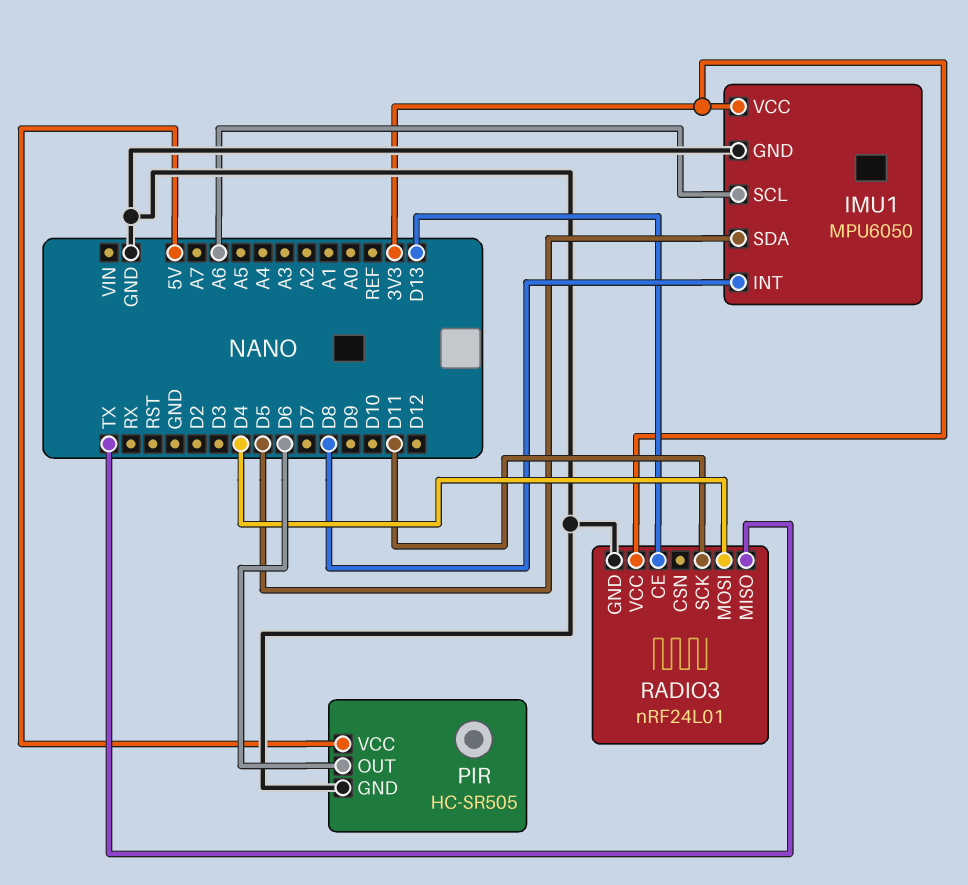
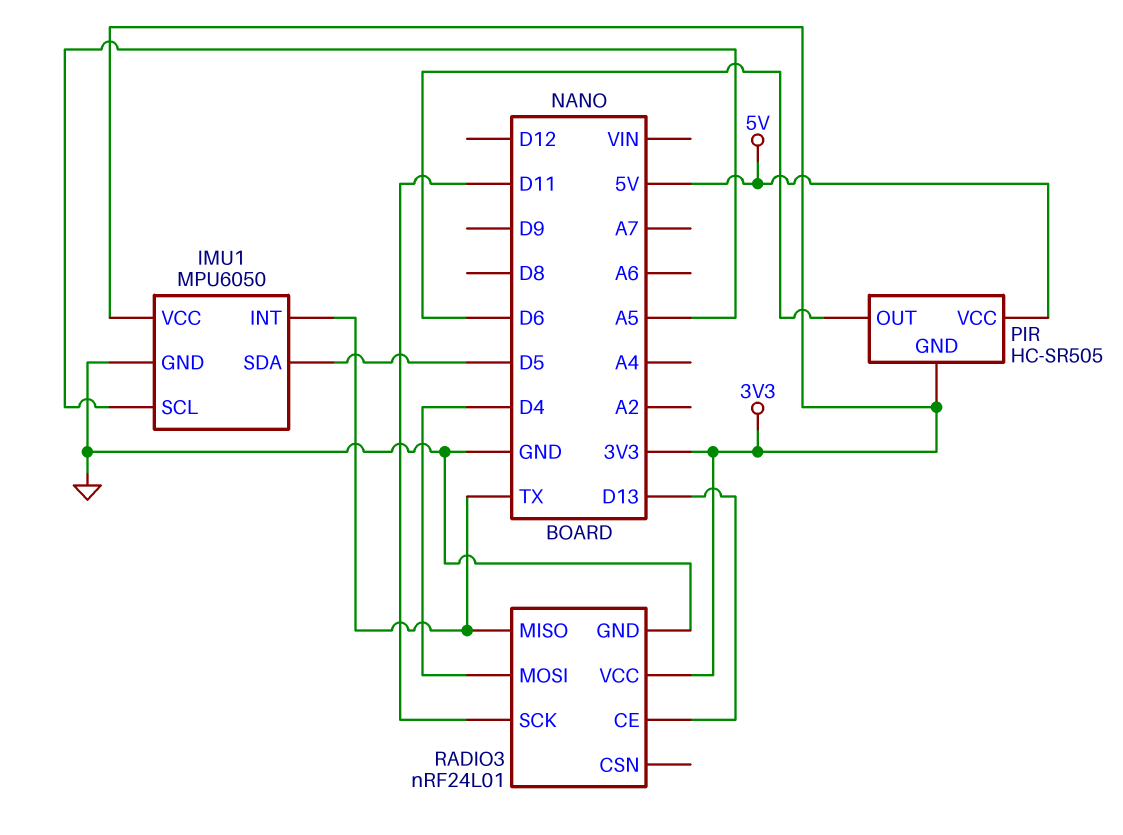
IMU1 pin INT: D8 -> TX
IMU1 pin SCL: A6 -> A5
PIR pin GND: GND -> 3V3

